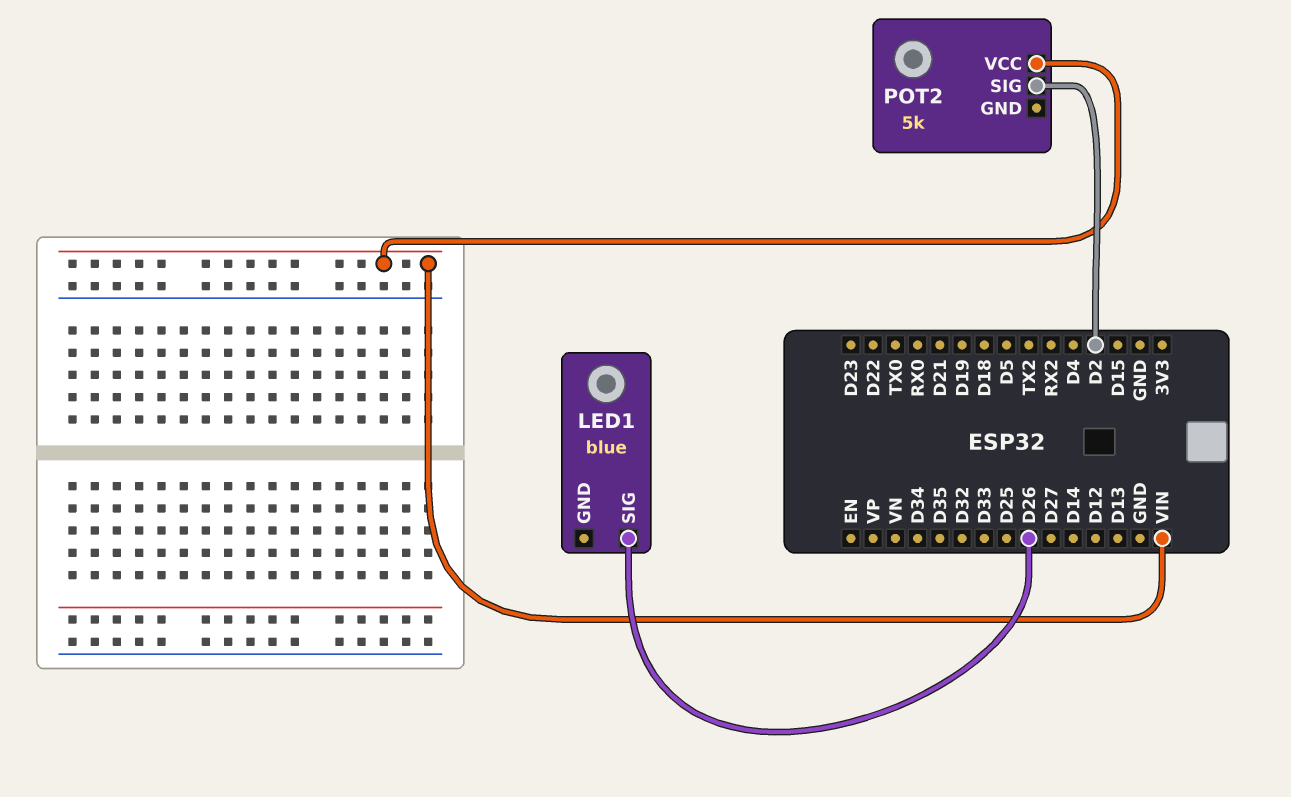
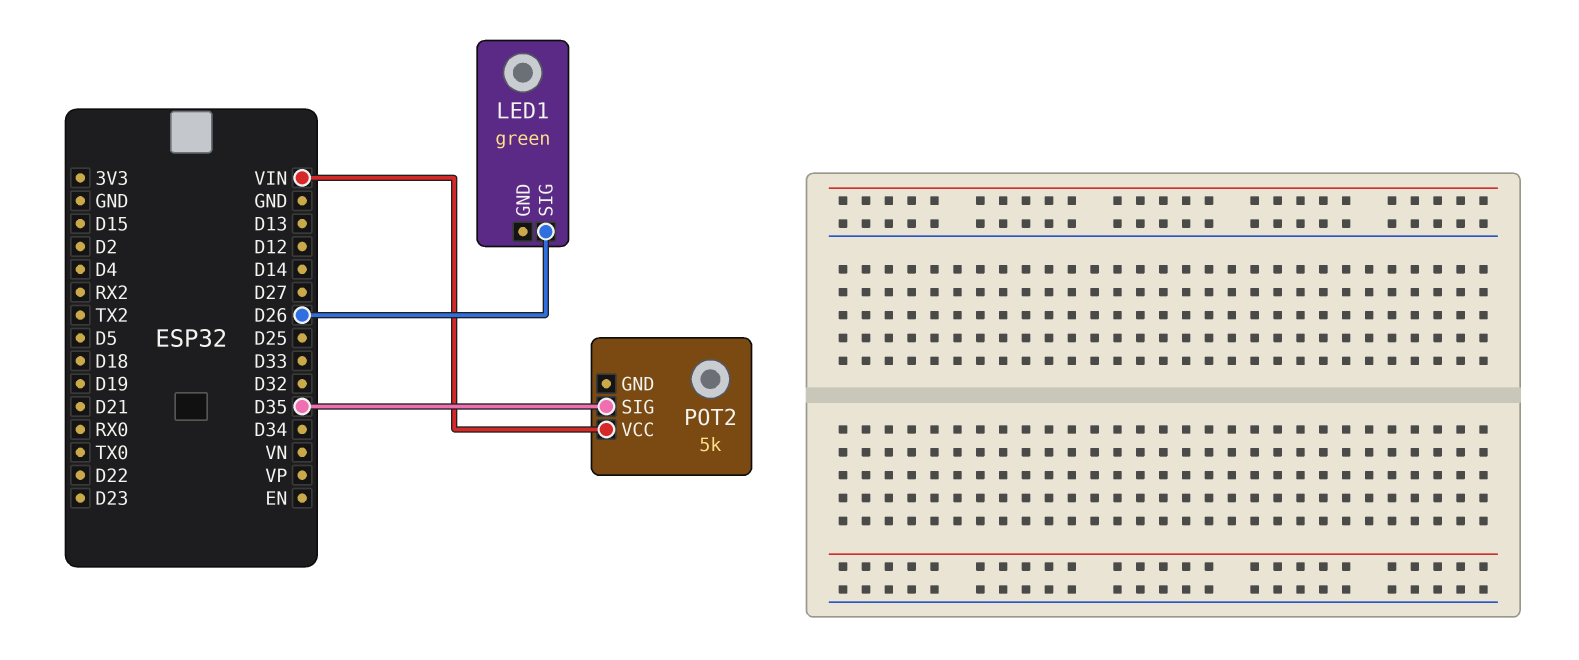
LED1: blue -> green
POT2 pin SIG: D2 -> D35

